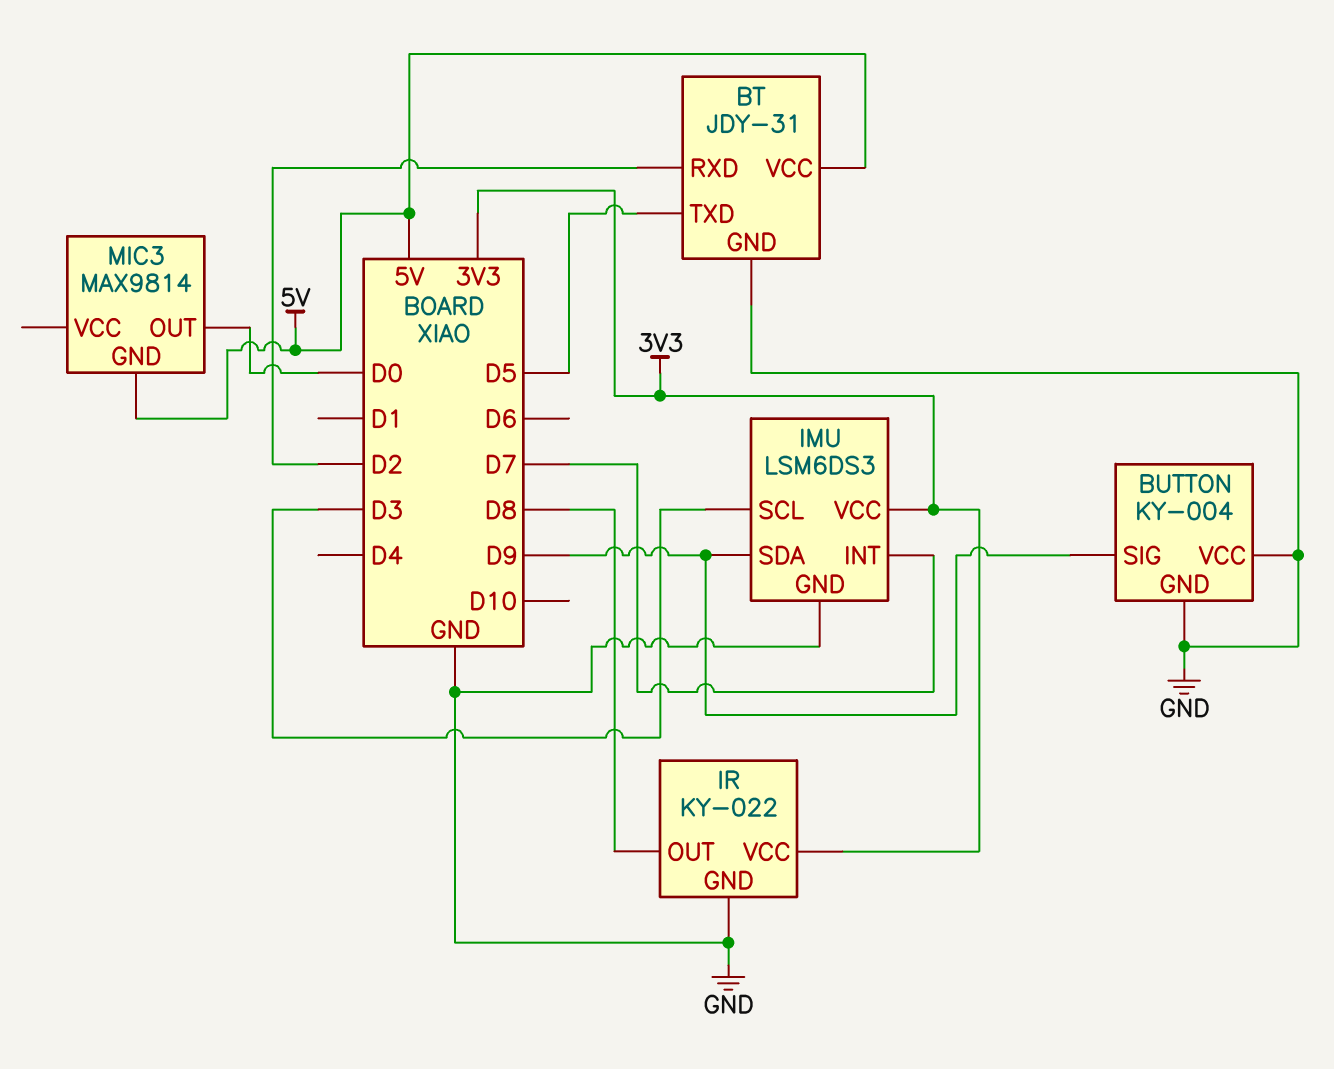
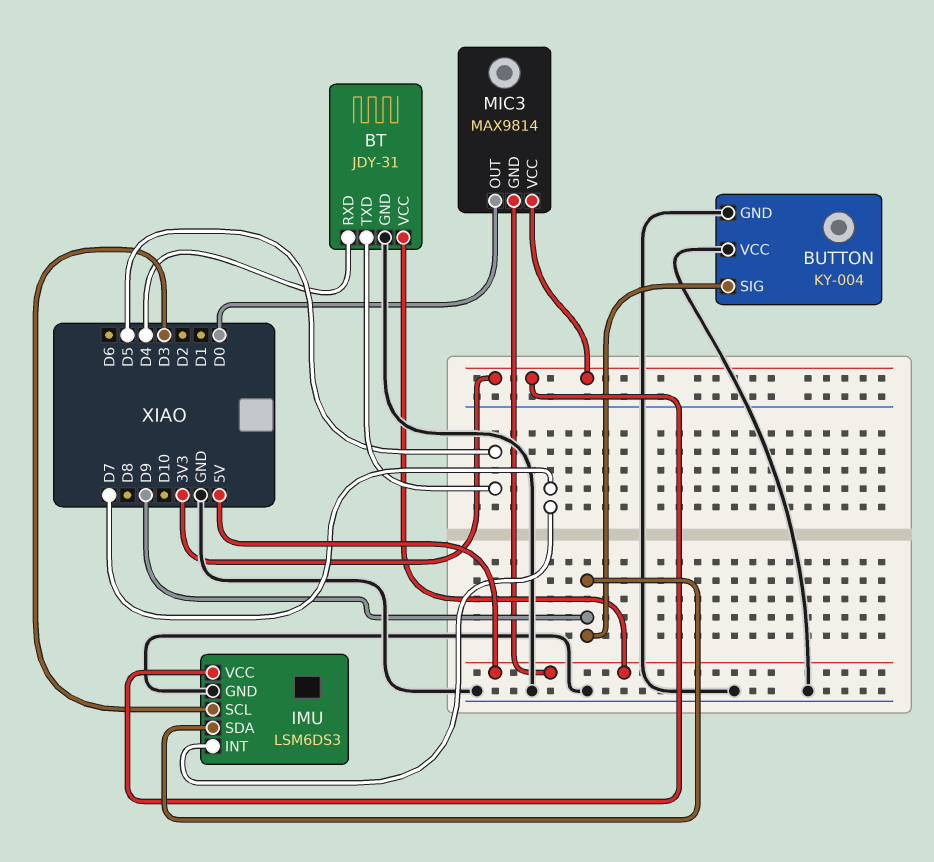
BT pin RXD: D2 -> D4
IR: KY-022 -> none
IR pin GND: GND -> none
IR pin OUT: D8 -> none
IR pin VCC: 3V3 -> none
MIC3 pin VCC: none -> 3V3

